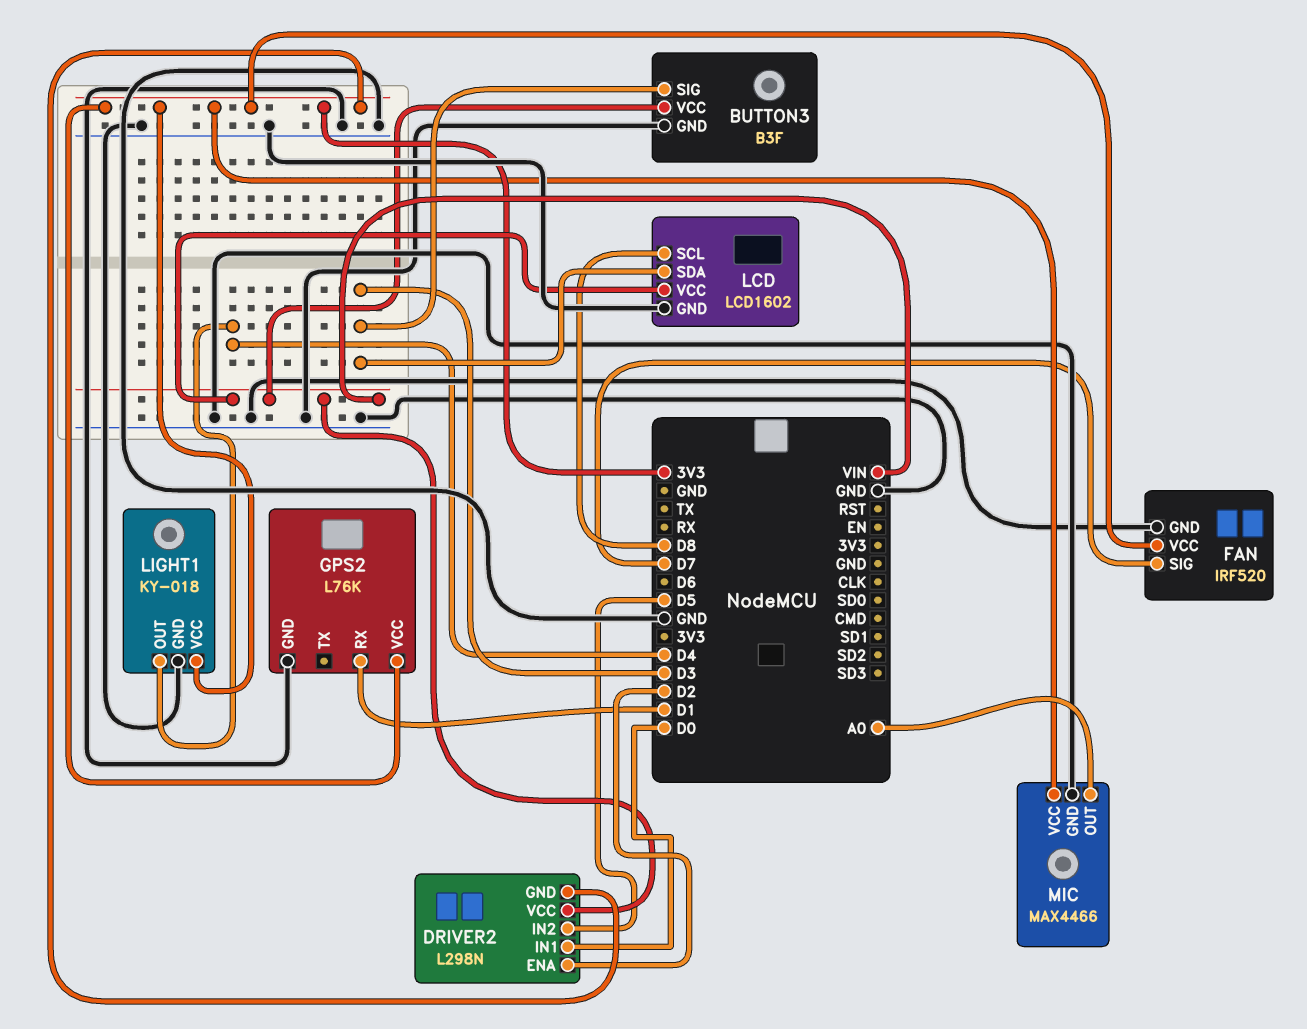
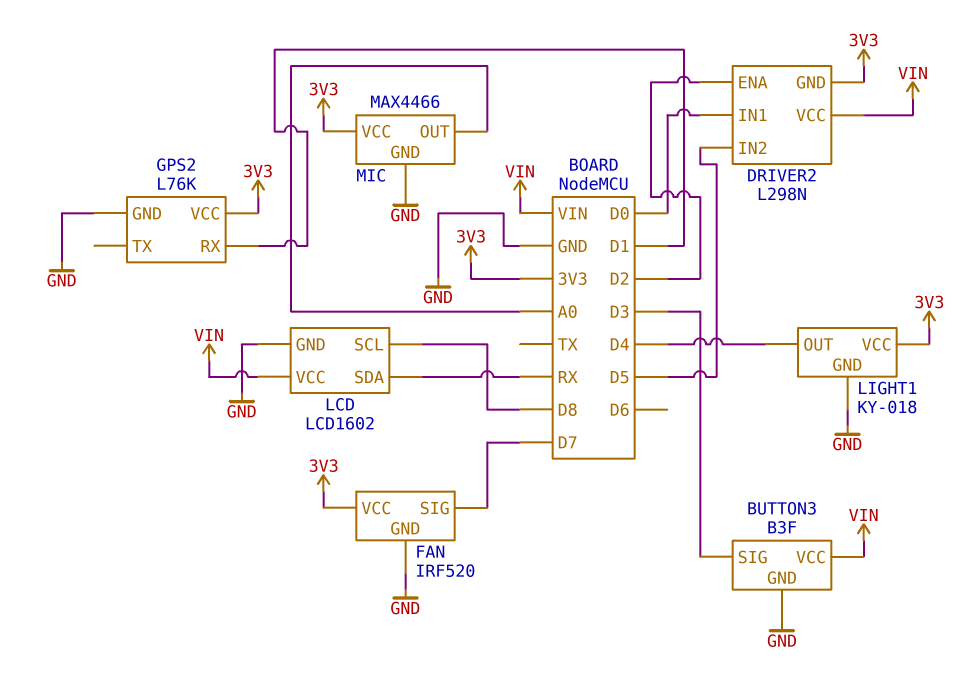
LCD pin SDA: D3 -> RX

